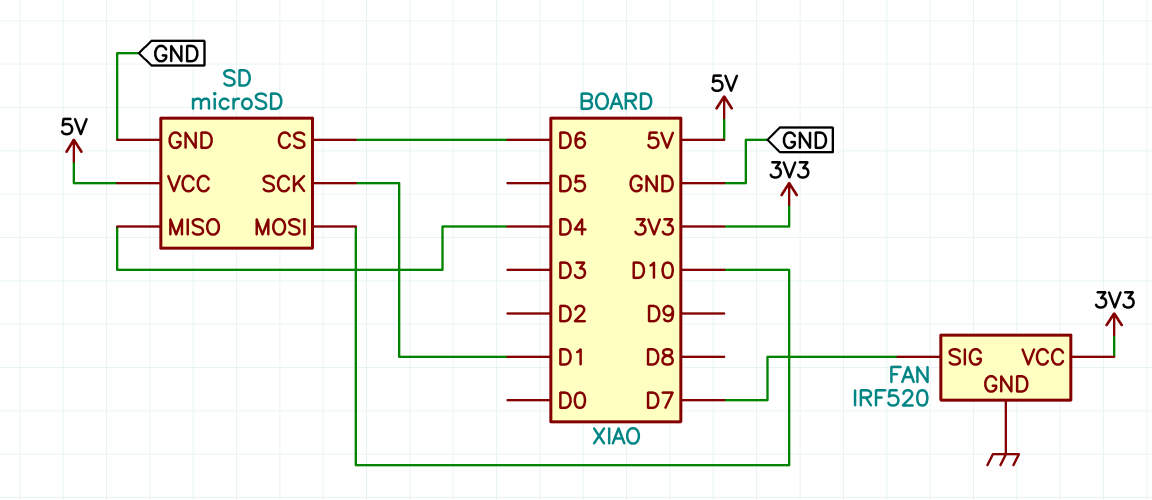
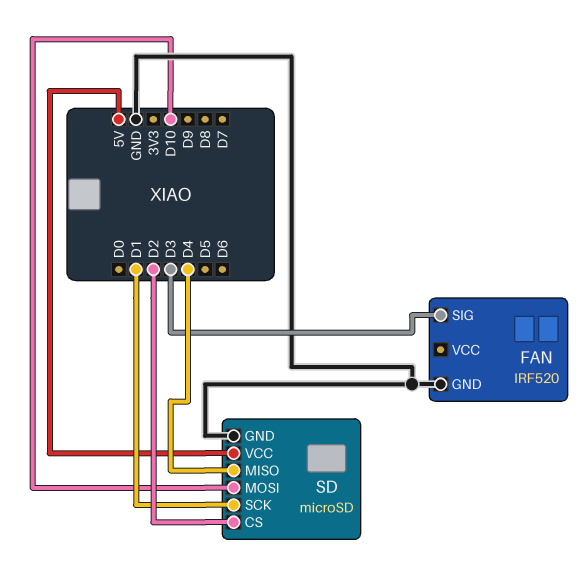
FAN pin SIG: D7 -> D3
FAN pin VCC: 3V3 -> none
SD pin CS: D6 -> D2

